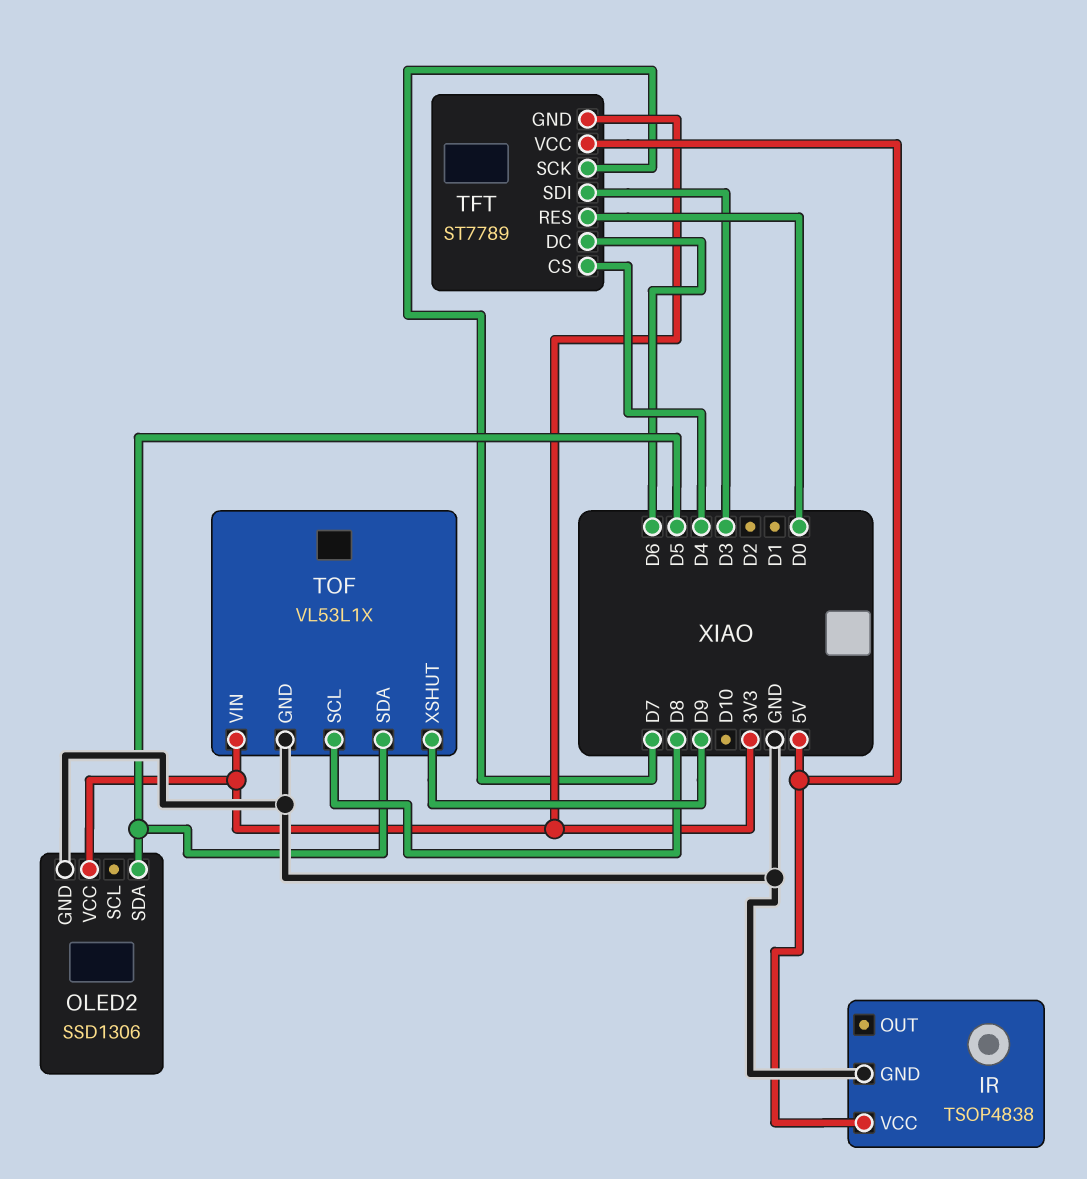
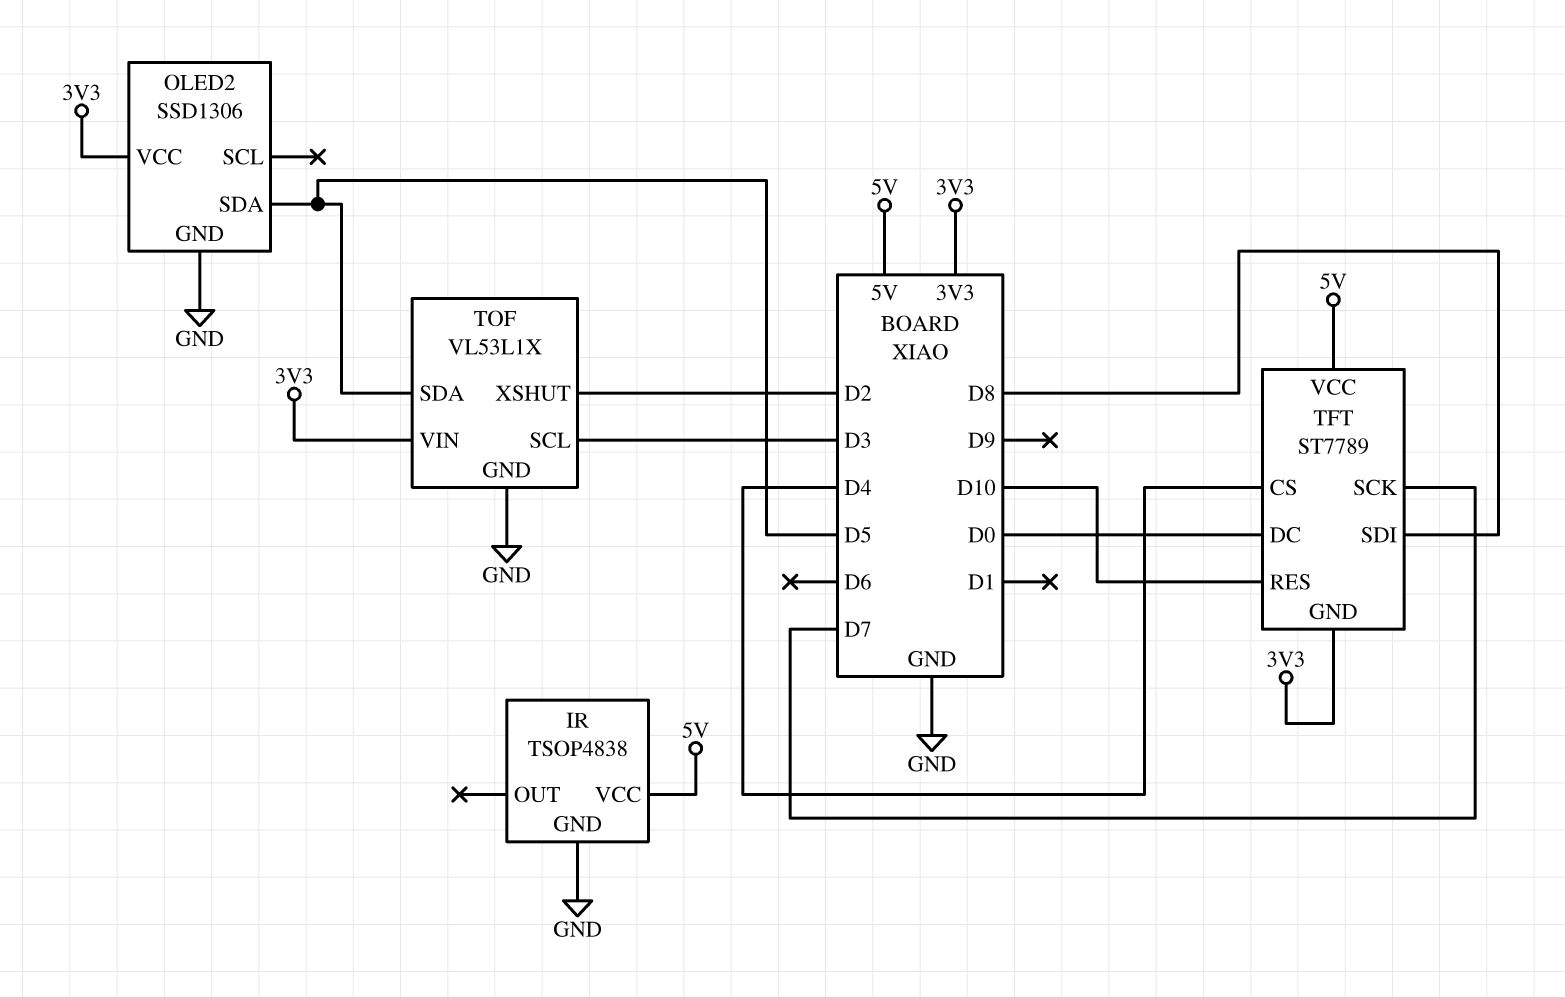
TFT pin DC: D6 -> D0
TFT pin RES: D0 -> D10
TFT pin SDI: D3 -> D8
TOF pin SCL: D8 -> D3
TOF pin XSHUT: D9 -> D2

